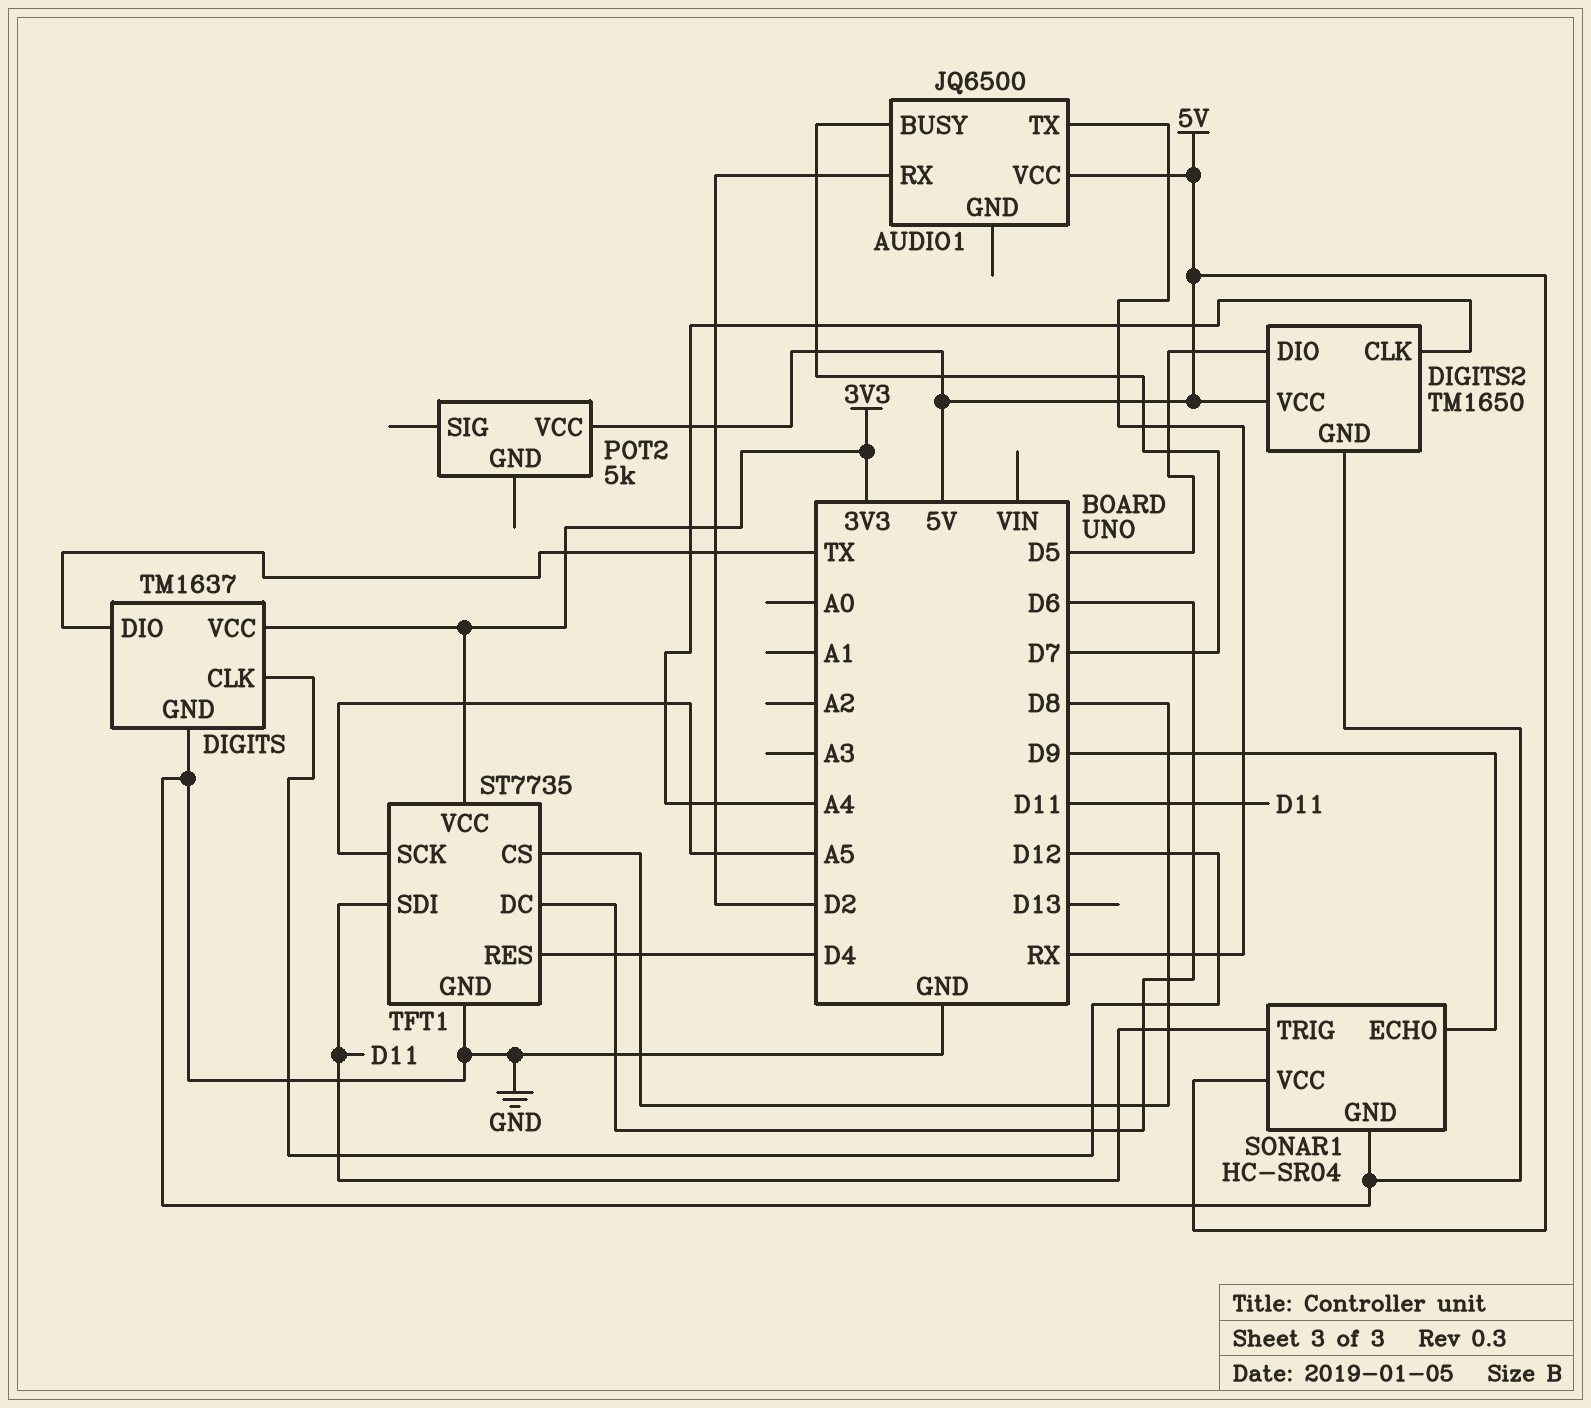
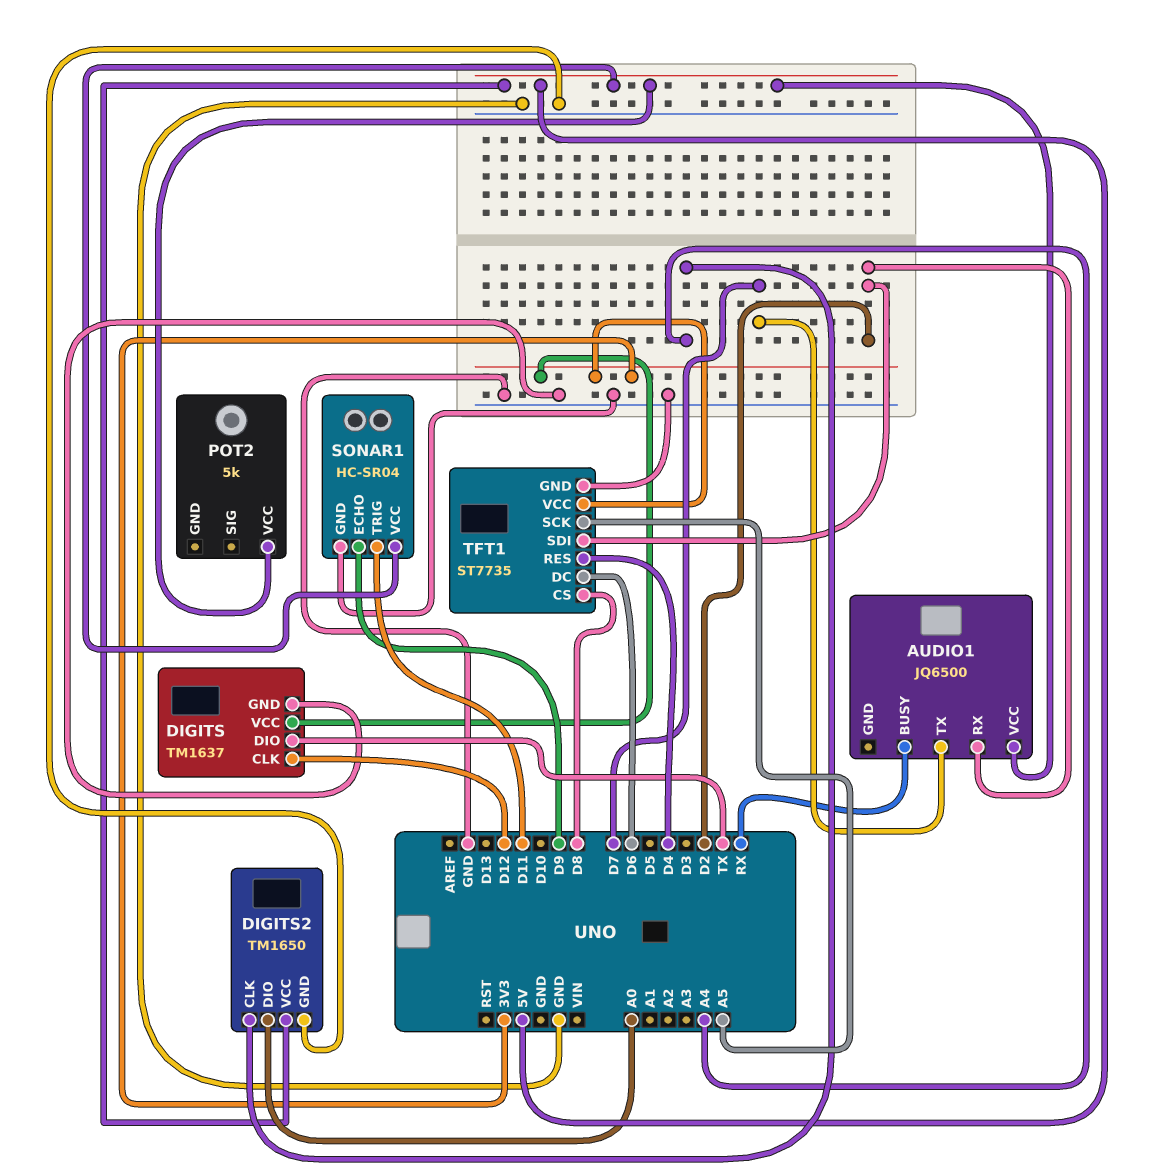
AUDIO1 pin BUSY: D7 -> RX
AUDIO1 pin TX: RX -> D7
DIGITS2 pin DIO: D5 -> A0
TFT1 pin SDI: D11 -> D2

